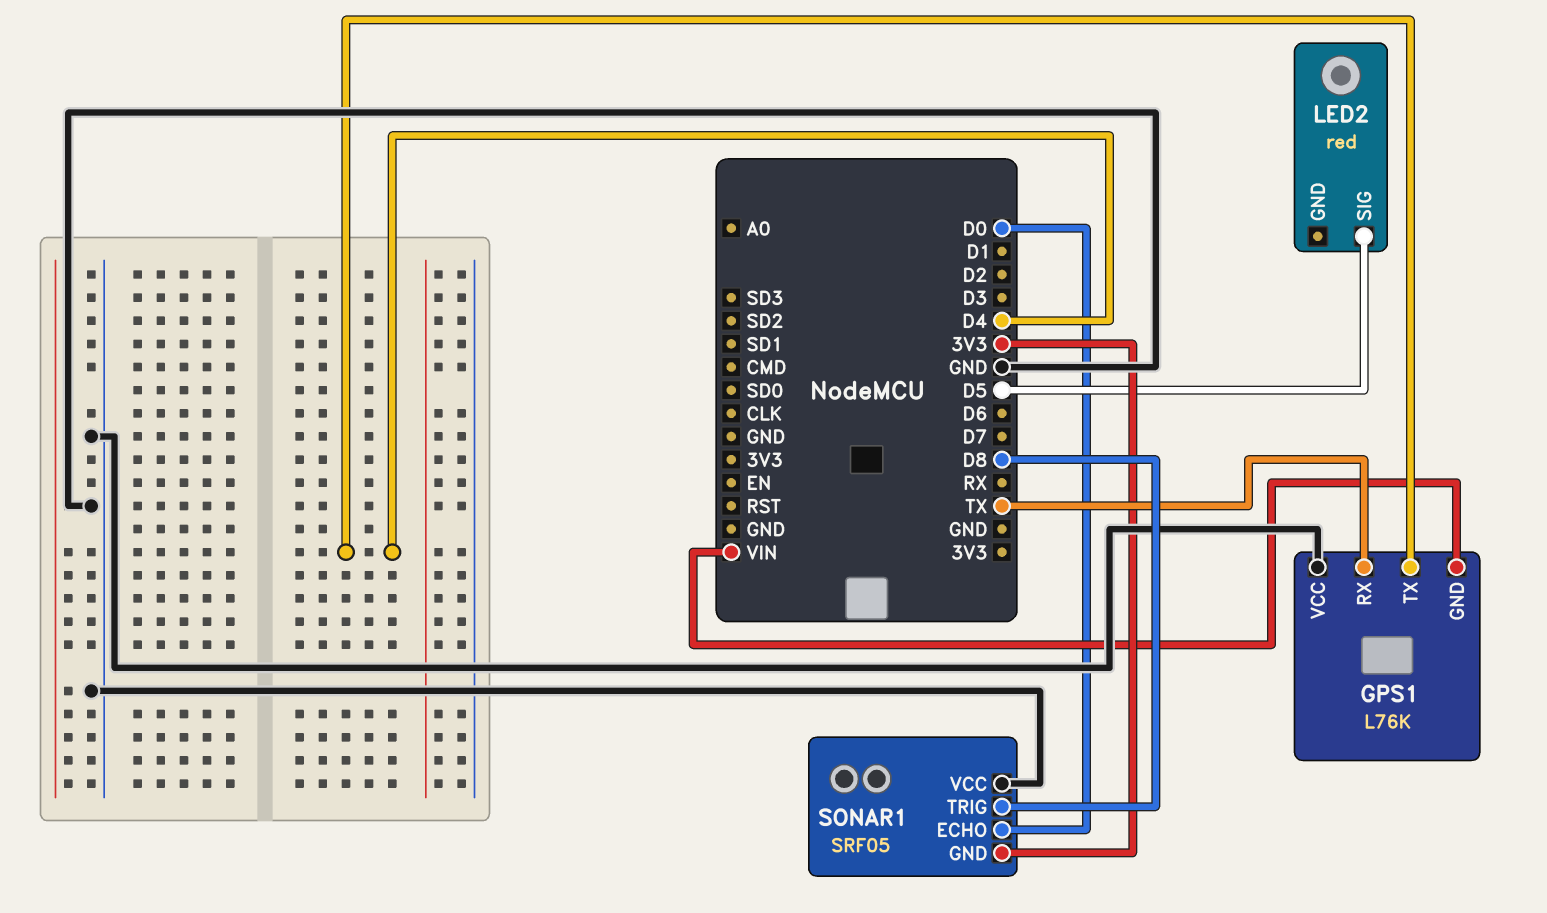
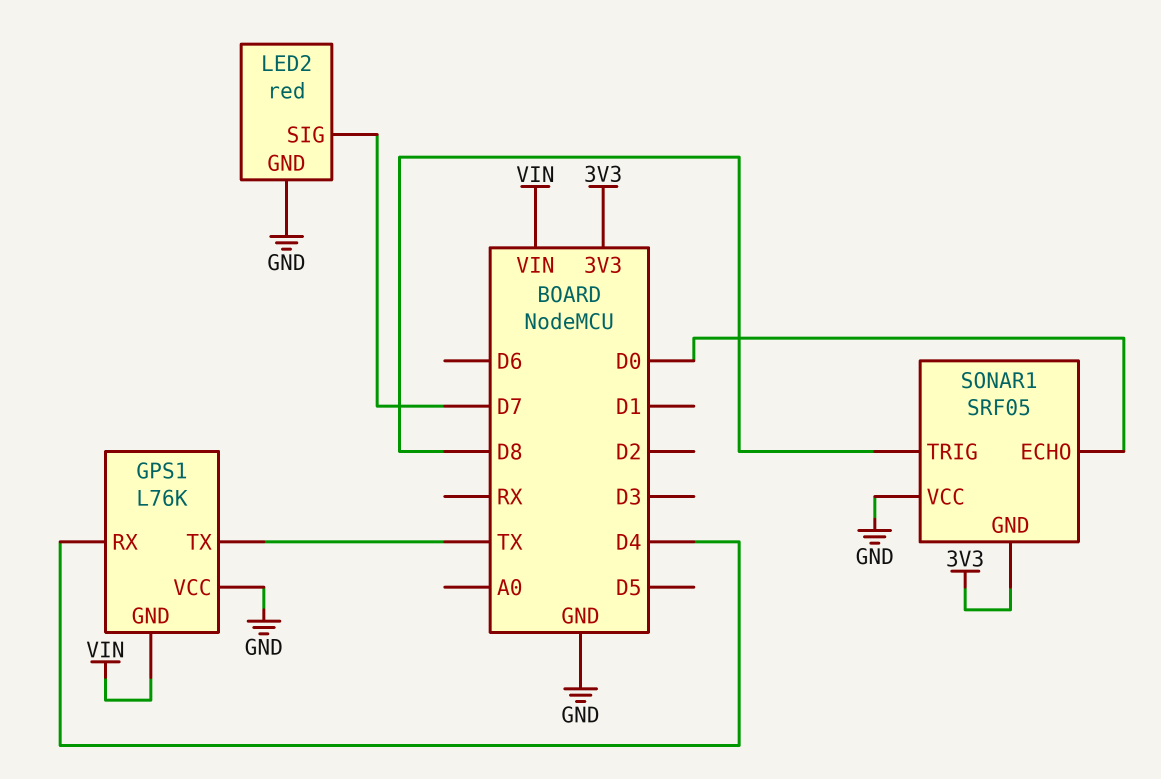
GPS1 pin RX: TX -> D4
GPS1 pin TX: D4 -> TX
LED2 pin GND: none -> GND
LED2 pin SIG: D5 -> D7

